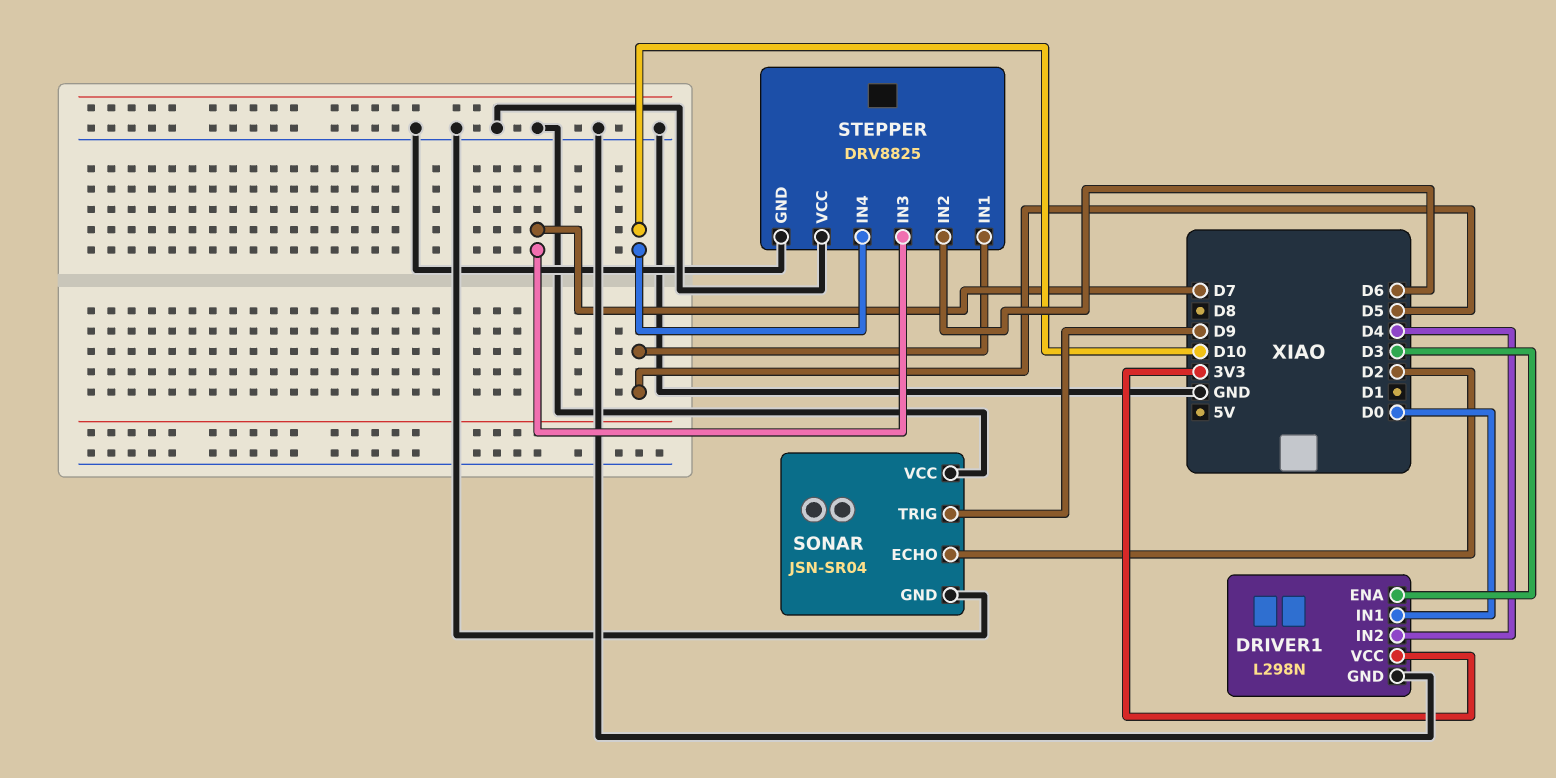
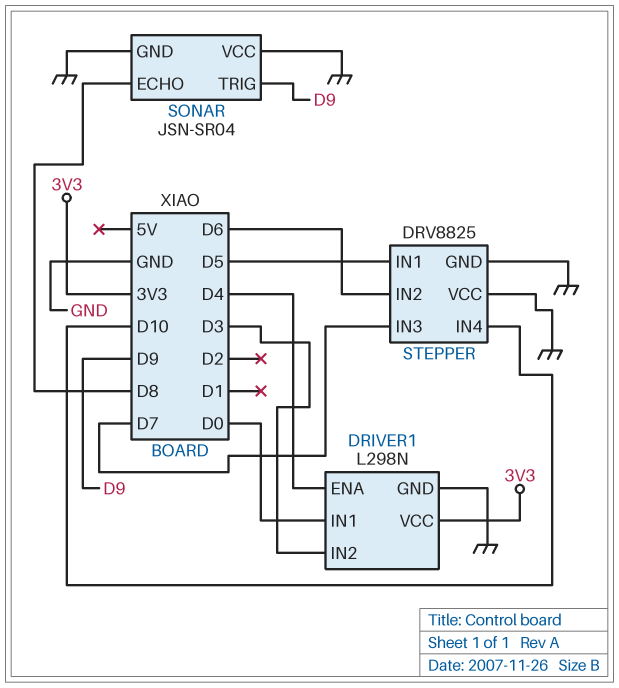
DRIVER1 pin ENA: D3 -> D4
DRIVER1 pin IN2: D4 -> D3
SONAR pin ECHO: D2 -> D8

